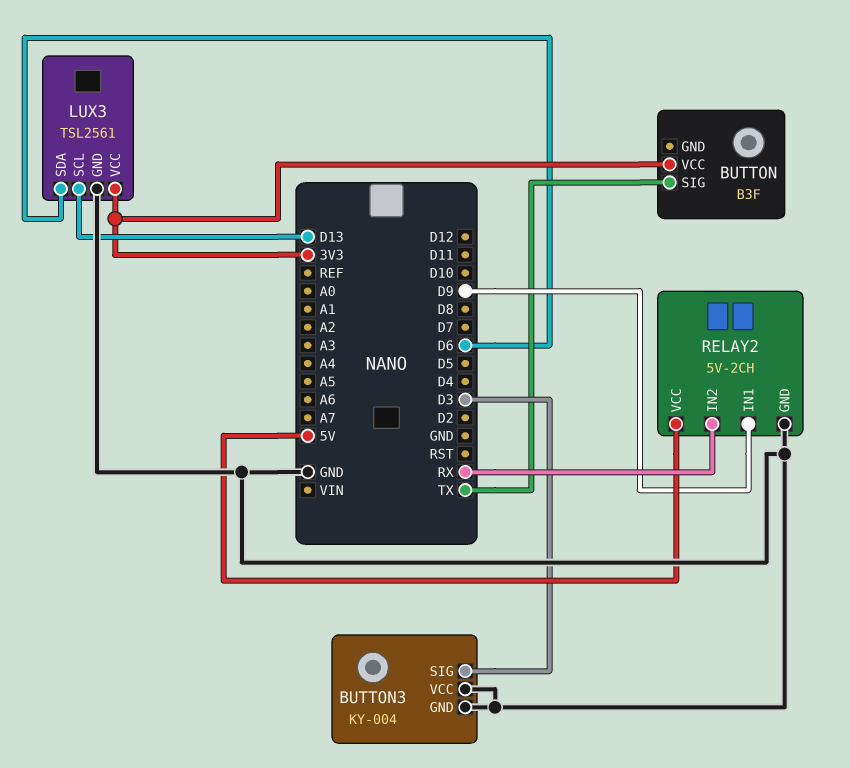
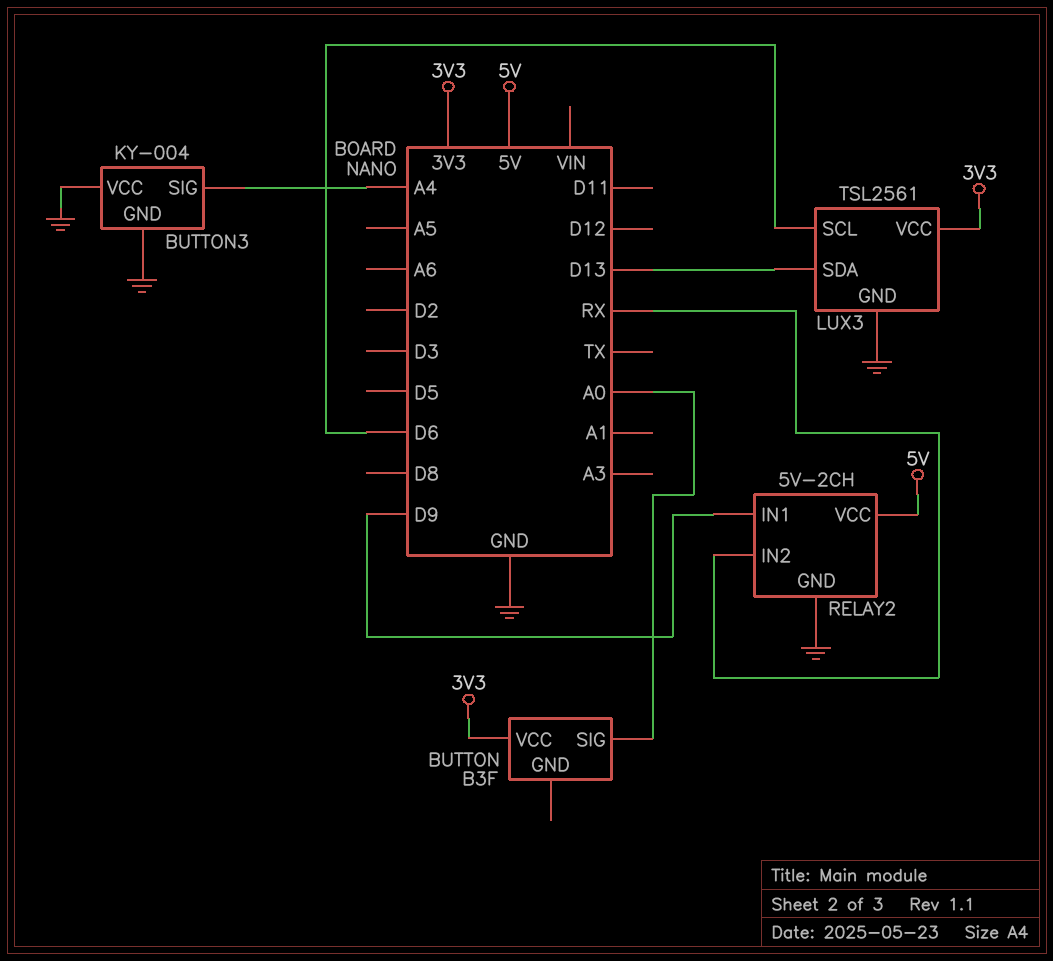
BUTTON pin SIG: TX -> A0
BUTTON3 pin SIG: D3 -> A4
LUX3 pin SCL: D13 -> D6
LUX3 pin SDA: D6 -> D13

